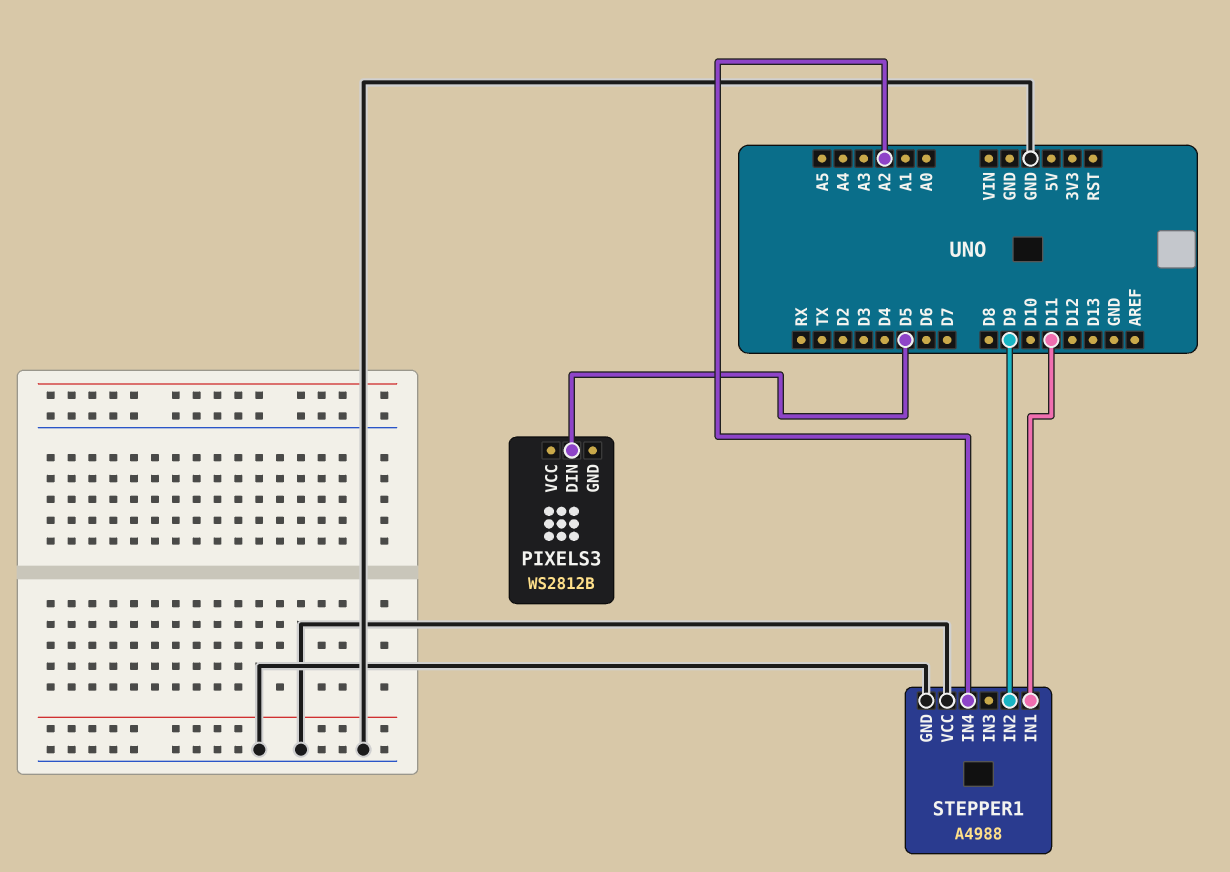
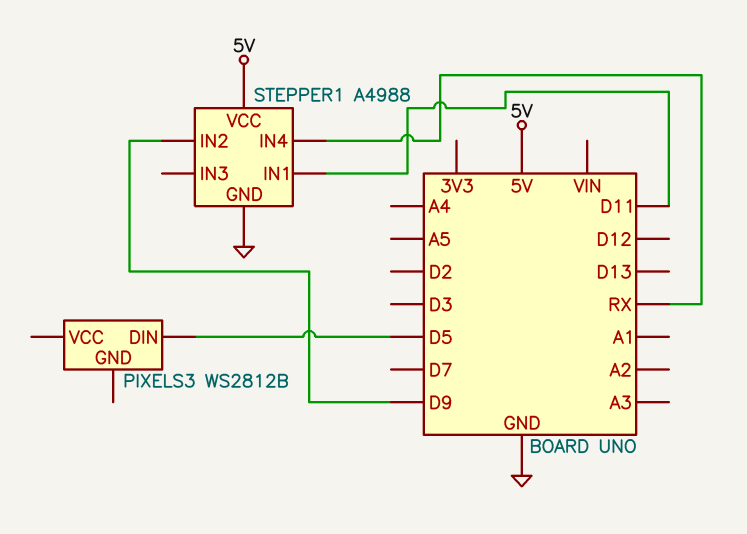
STEPPER1 pin IN4: A2 -> RX
STEPPER1 pin VCC: GND -> 5V

